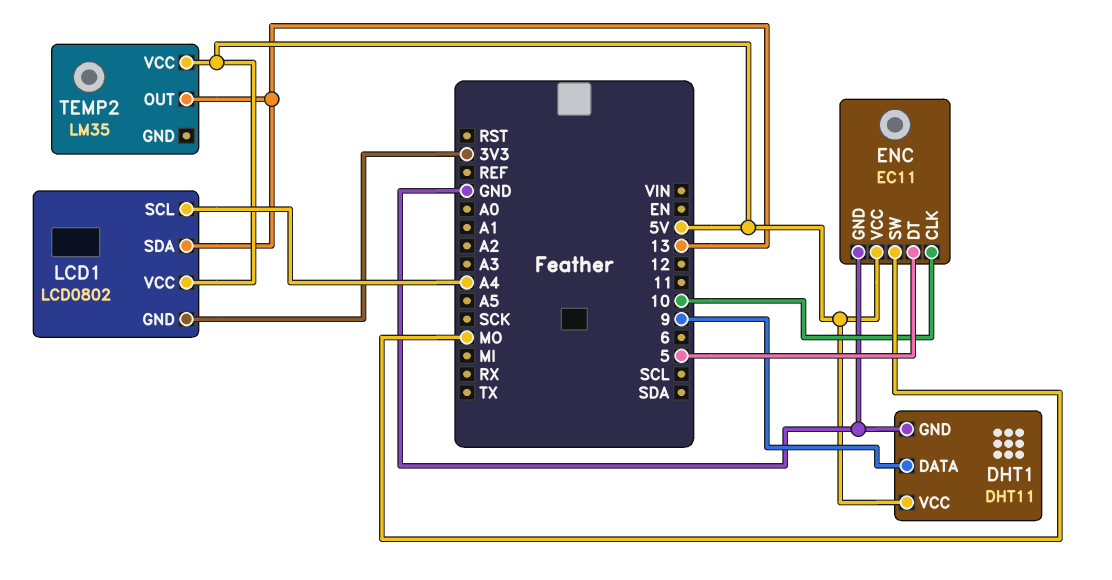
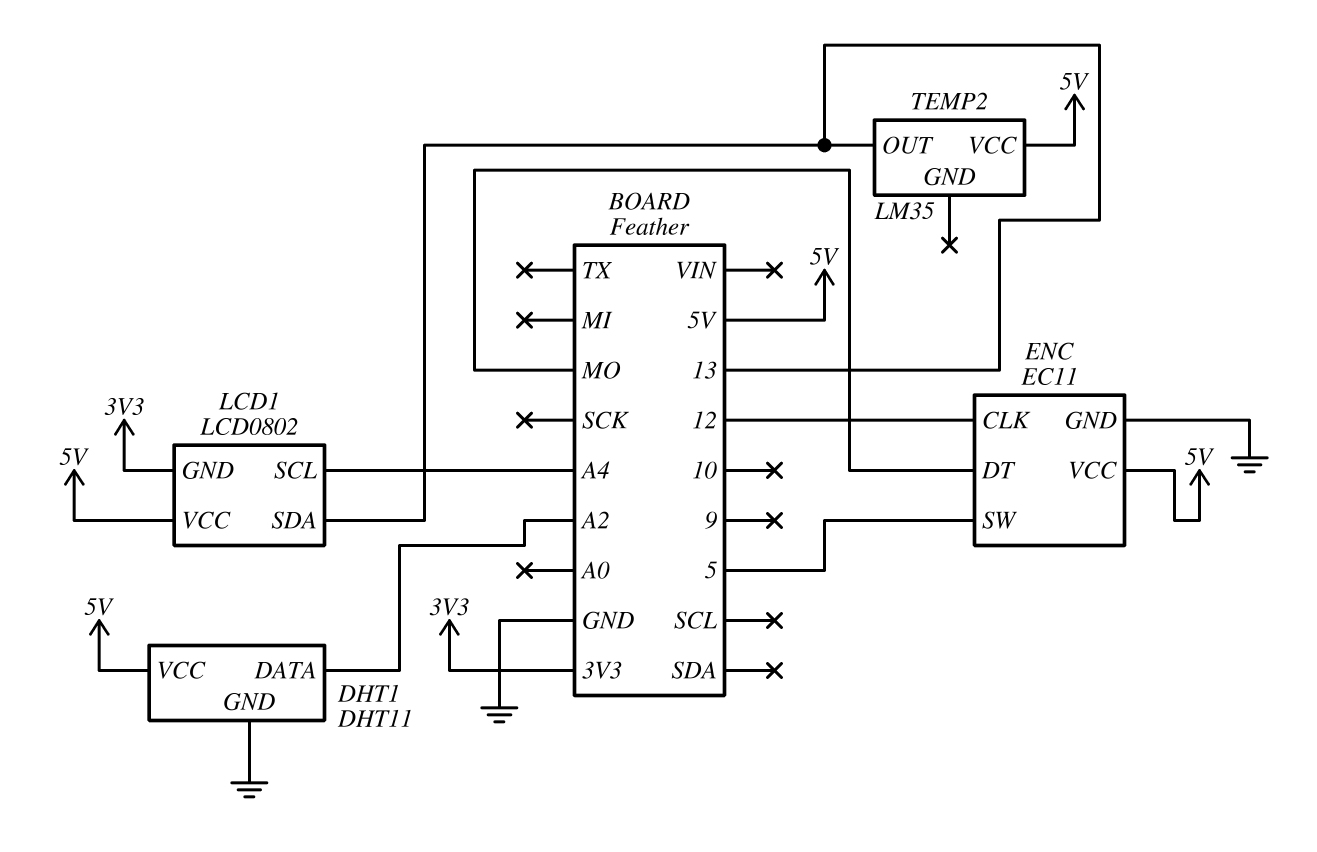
DHT1 pin DATA: 9 -> A2
ENC pin CLK: 10 -> 12
ENC pin DT: 5 -> MO
ENC pin SW: MO -> 5

